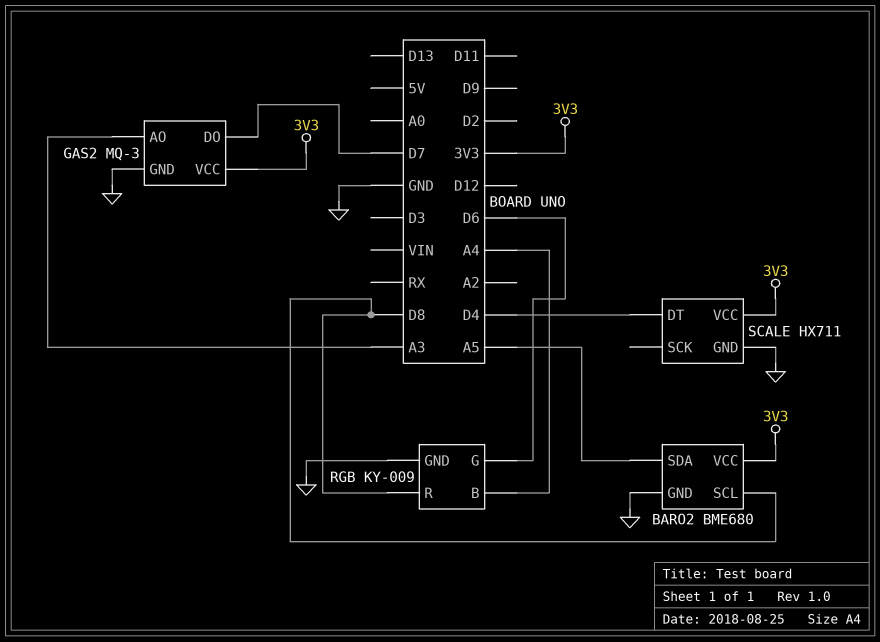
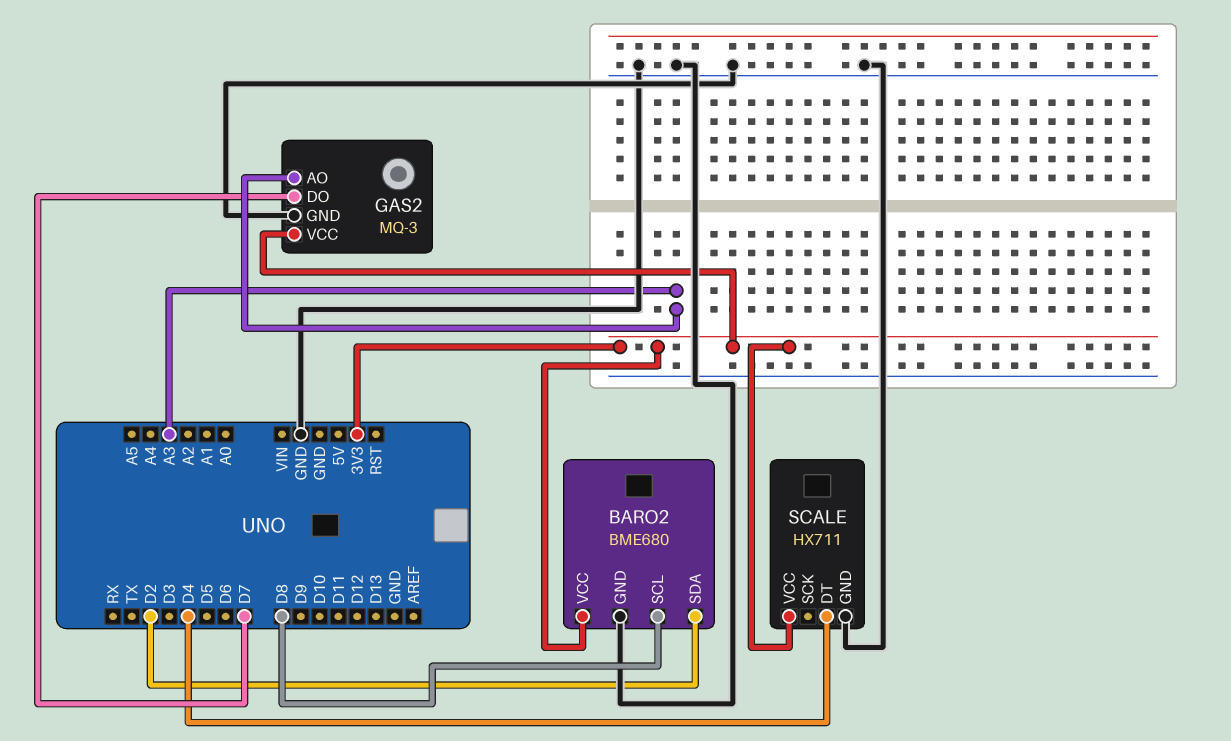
BARO2 pin SDA: A5 -> D2
RGB: KY-009 -> none
RGB pin B: A4 -> none
RGB pin G: D6 -> none
RGB pin GND: GND -> none
RGB pin R: D8 -> none

